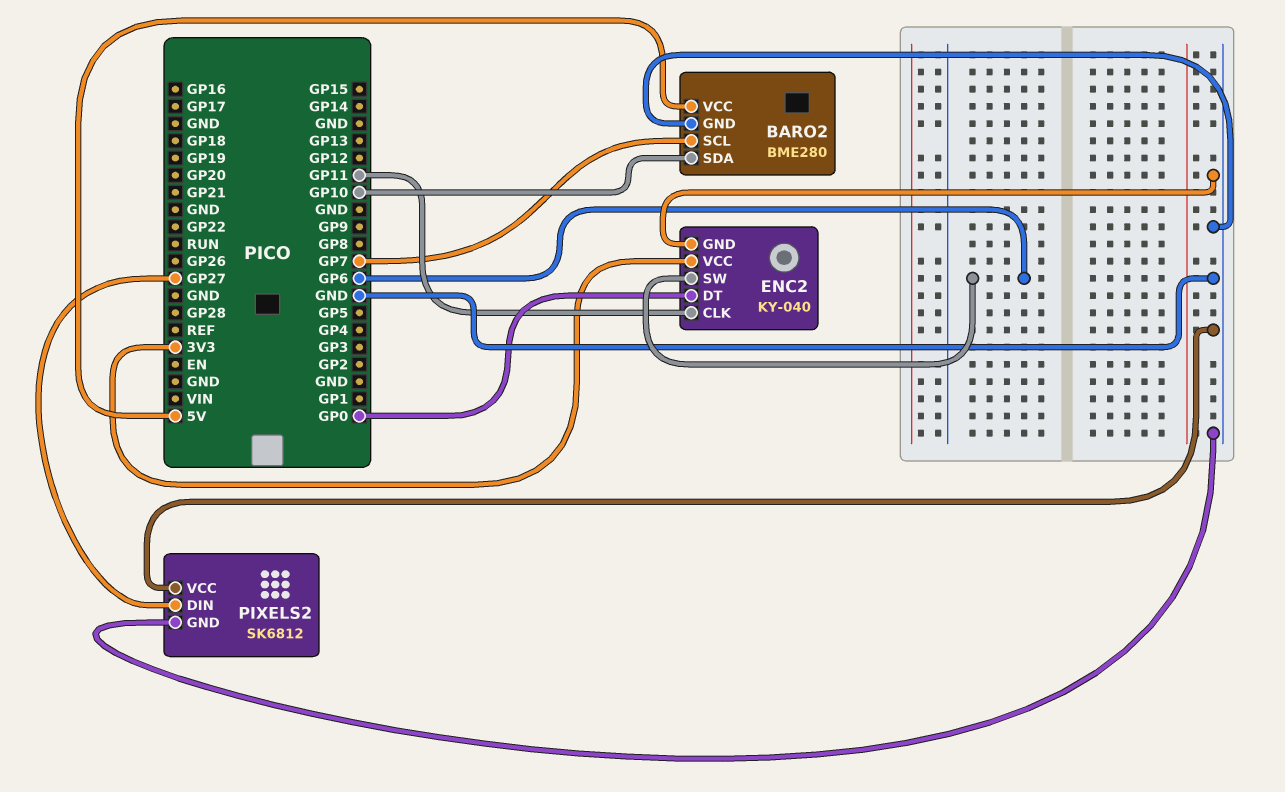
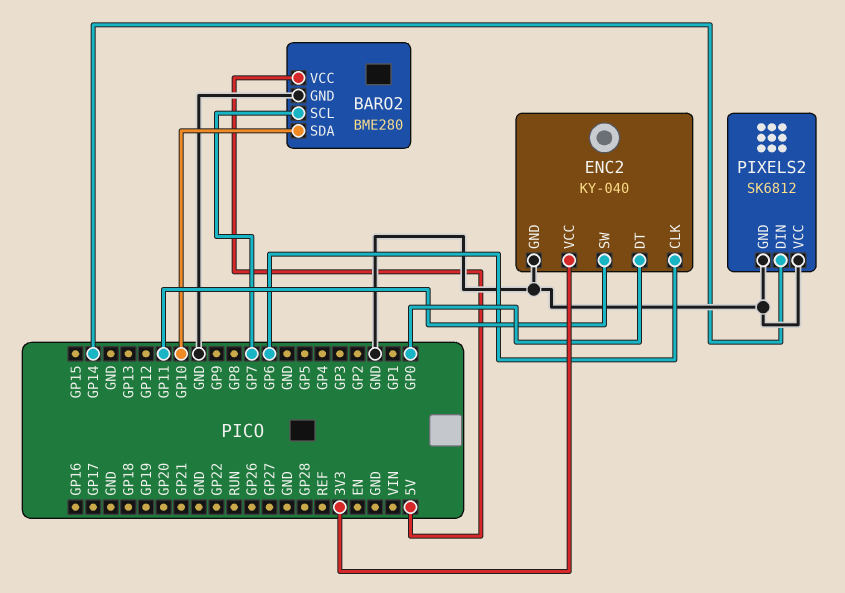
ENC2 pin CLK: GP11 -> GP6
ENC2 pin SW: GP6 -> GP11
PIXELS2 pin DIN: GP27 -> GP14

